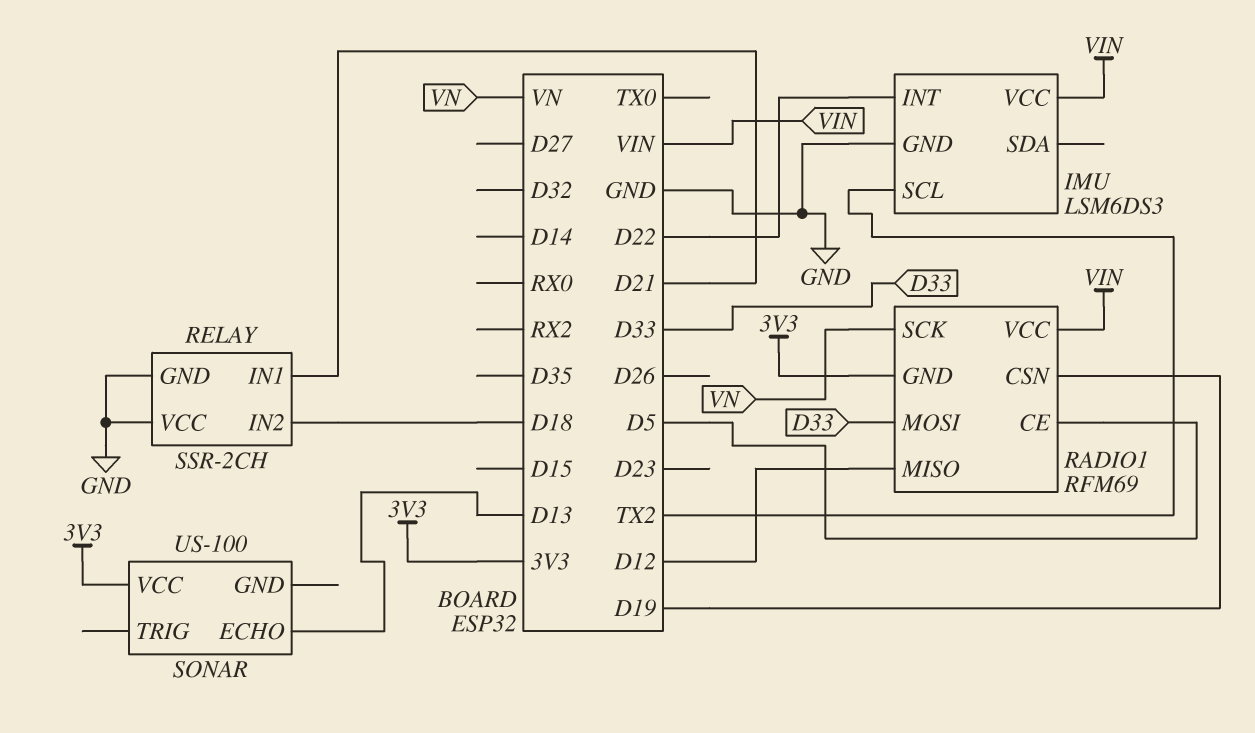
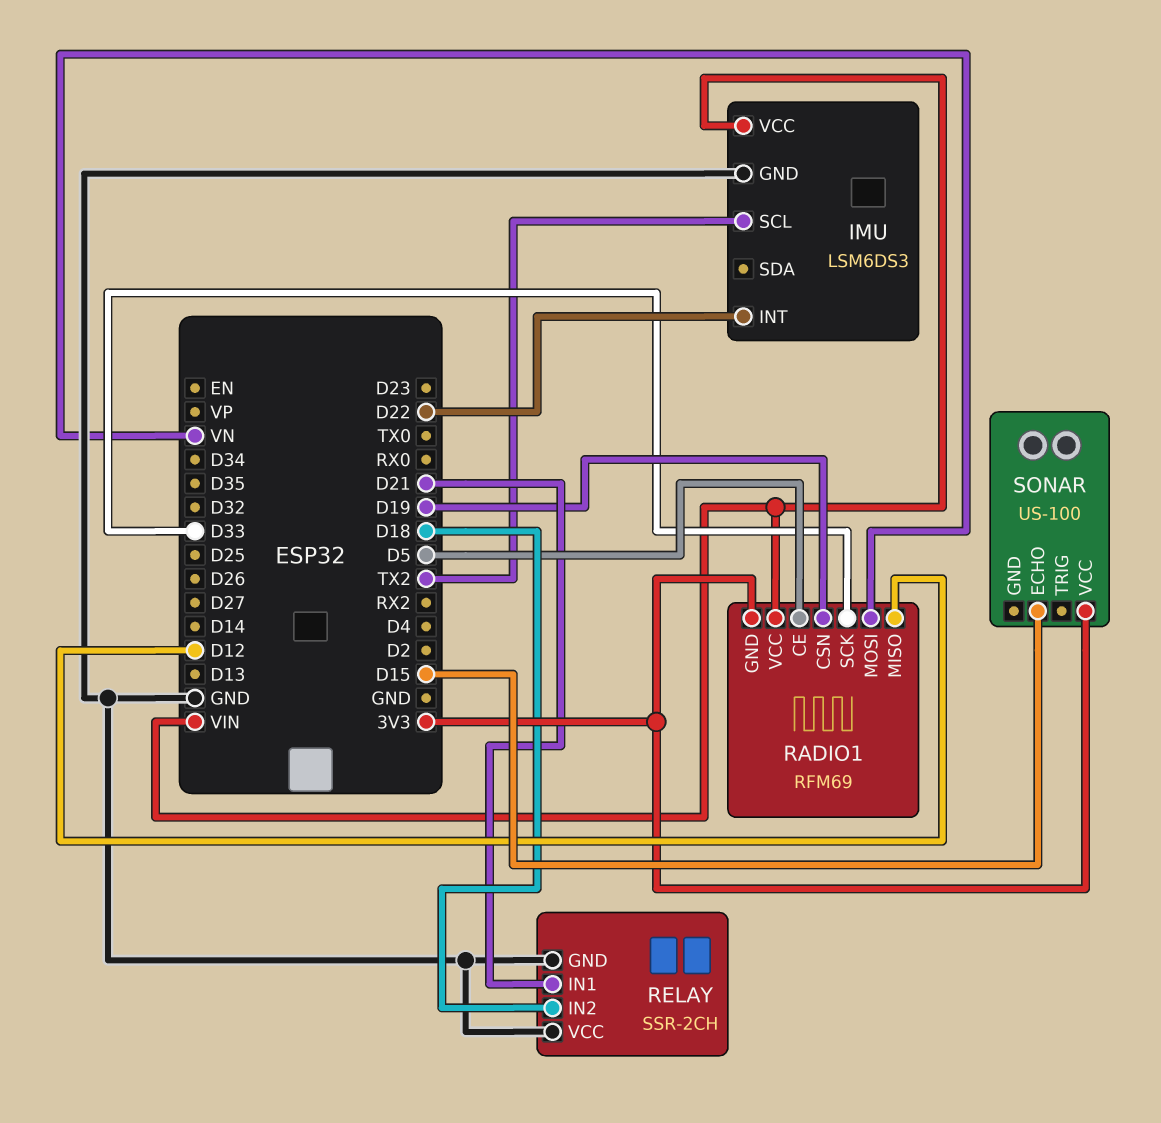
RADIO1 pin MOSI: D33 -> VN
RADIO1 pin SCK: VN -> D33
SONAR pin ECHO: D13 -> D15

